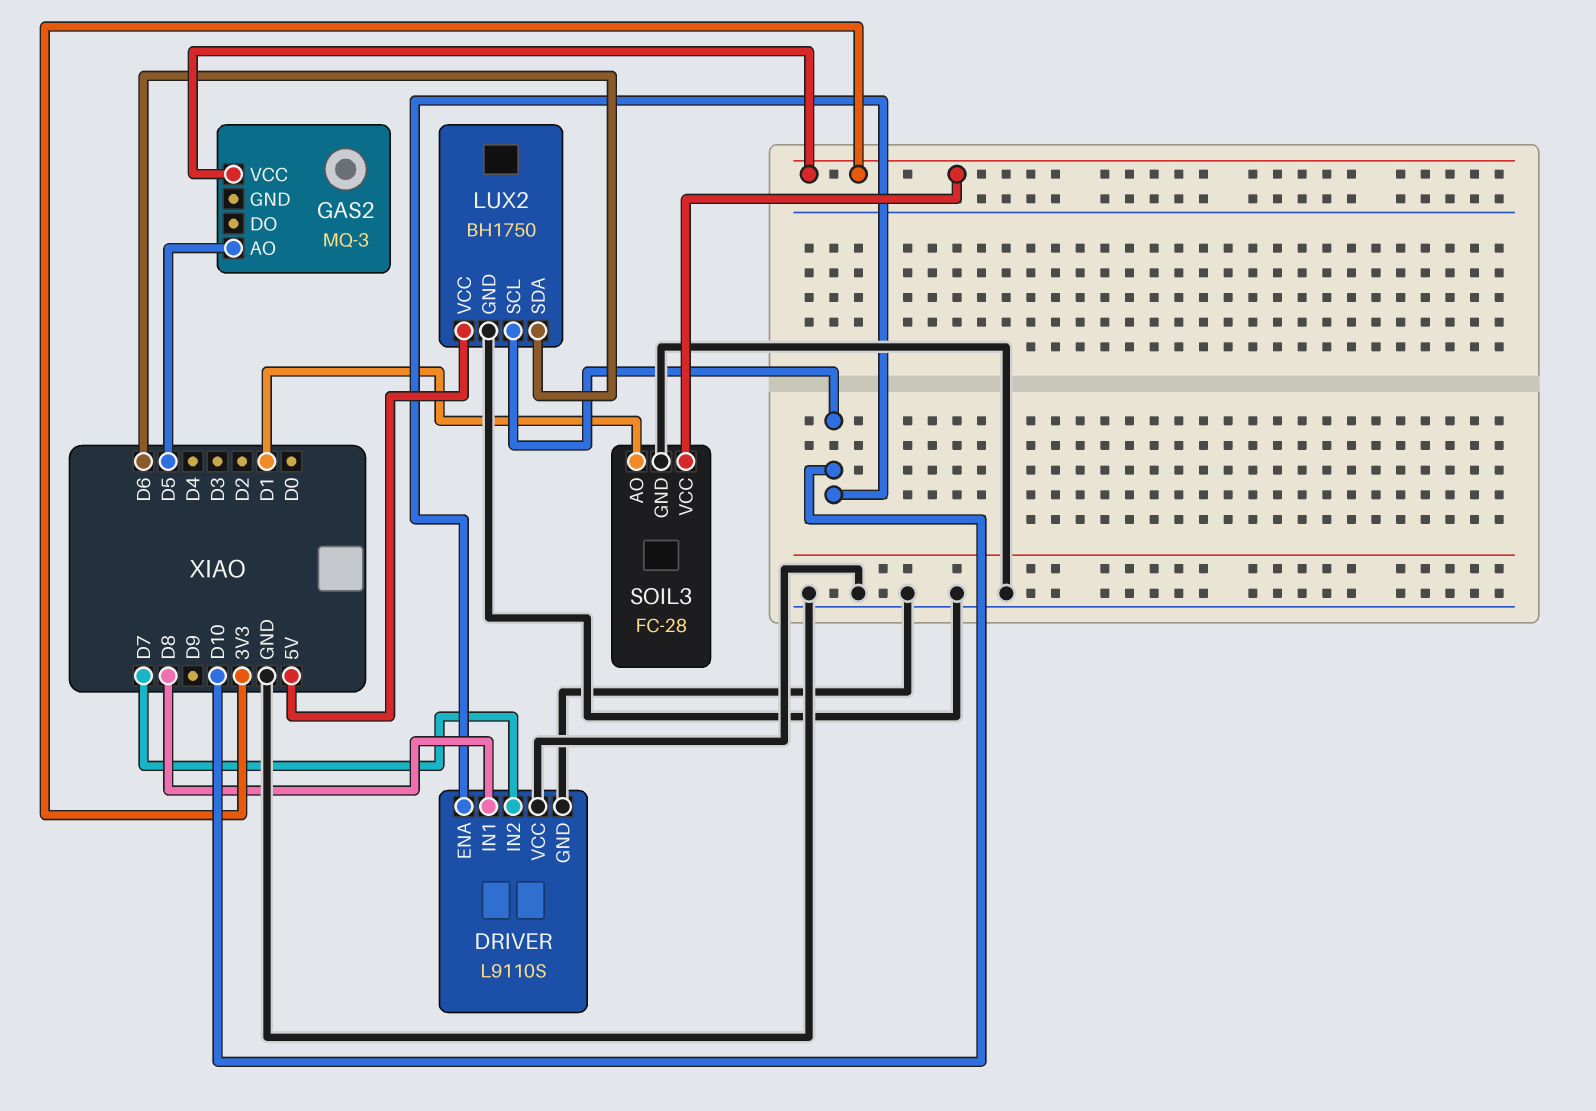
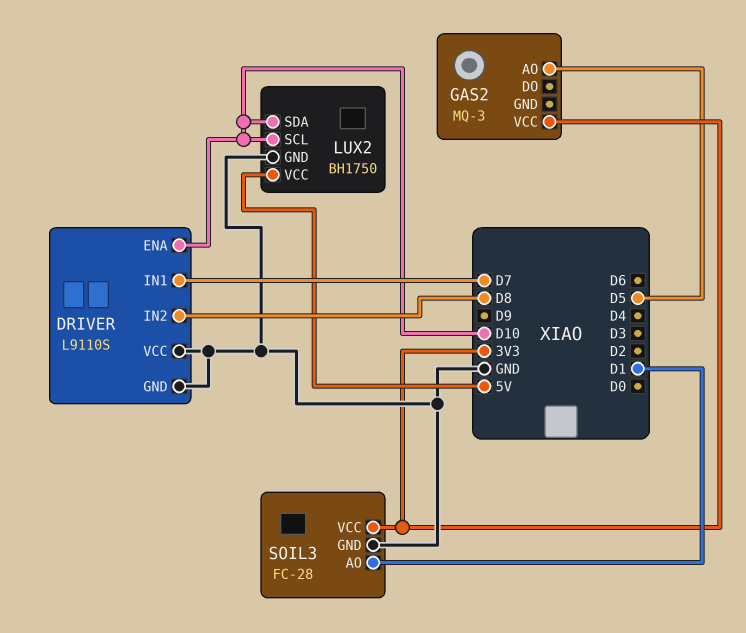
DRIVER pin IN1: D8 -> D7
DRIVER pin IN2: D7 -> D8
LUX2 pin SDA: D6 -> D10

